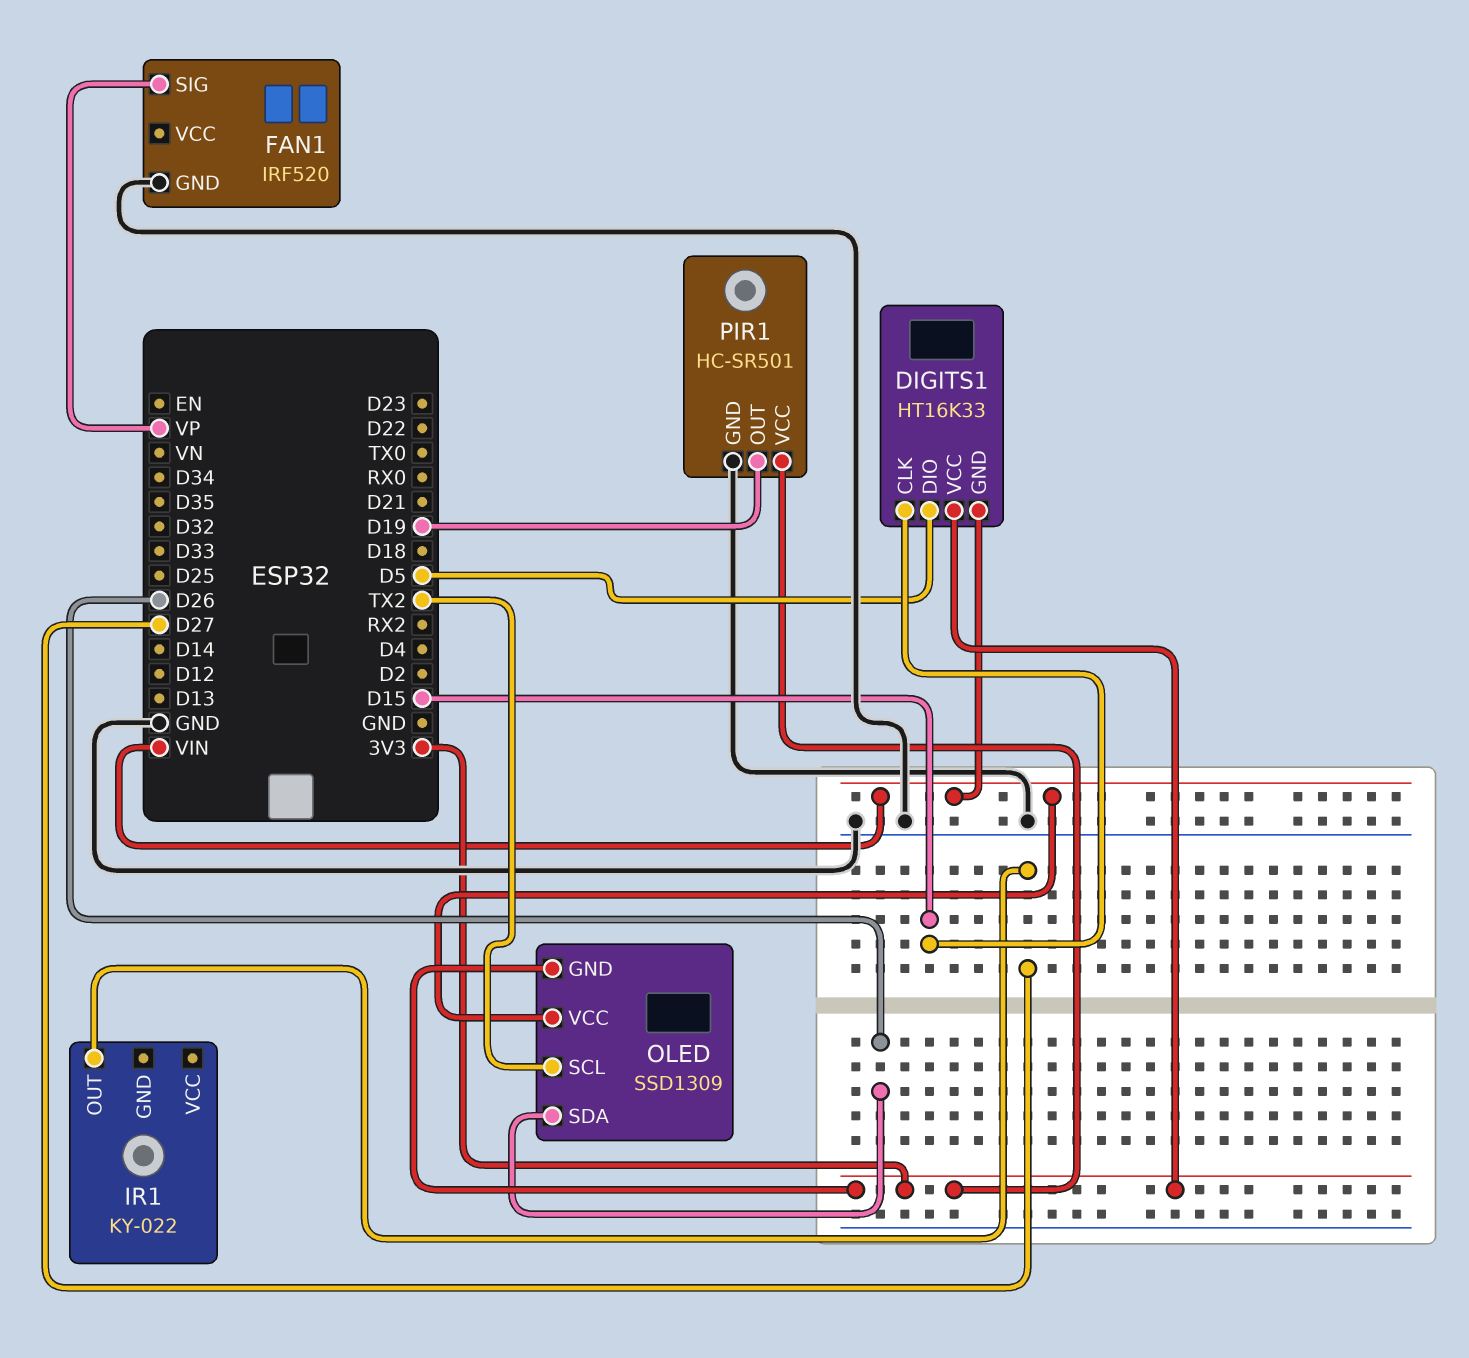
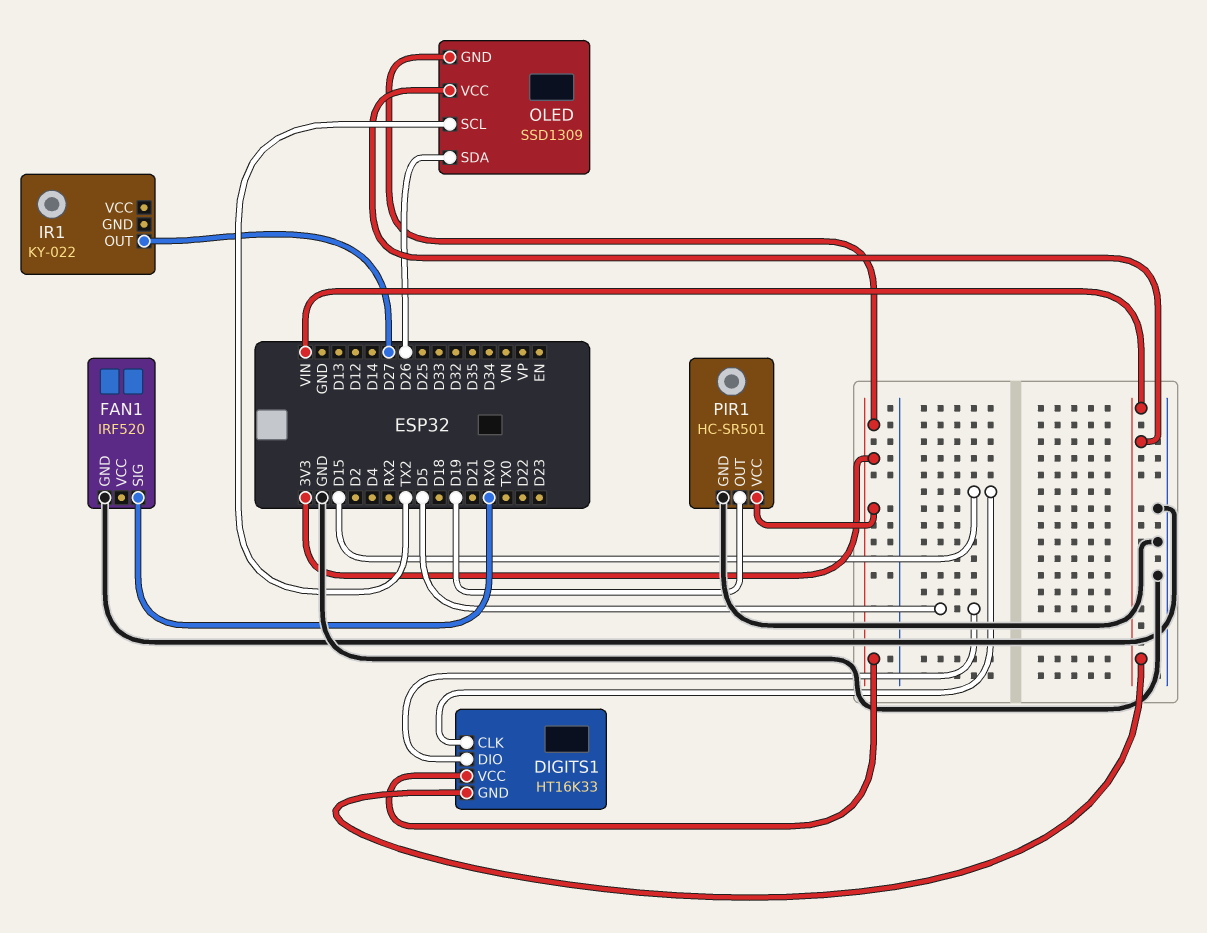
FAN1 pin SIG: VP -> RX0

